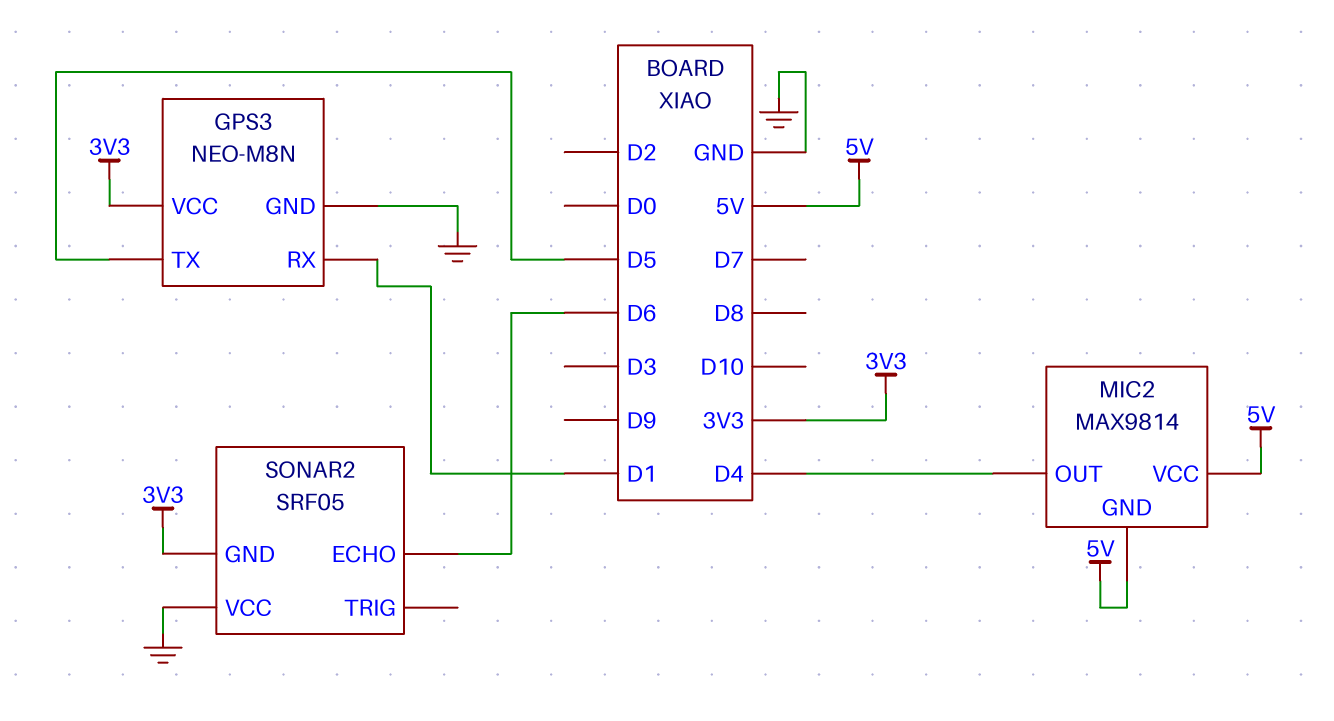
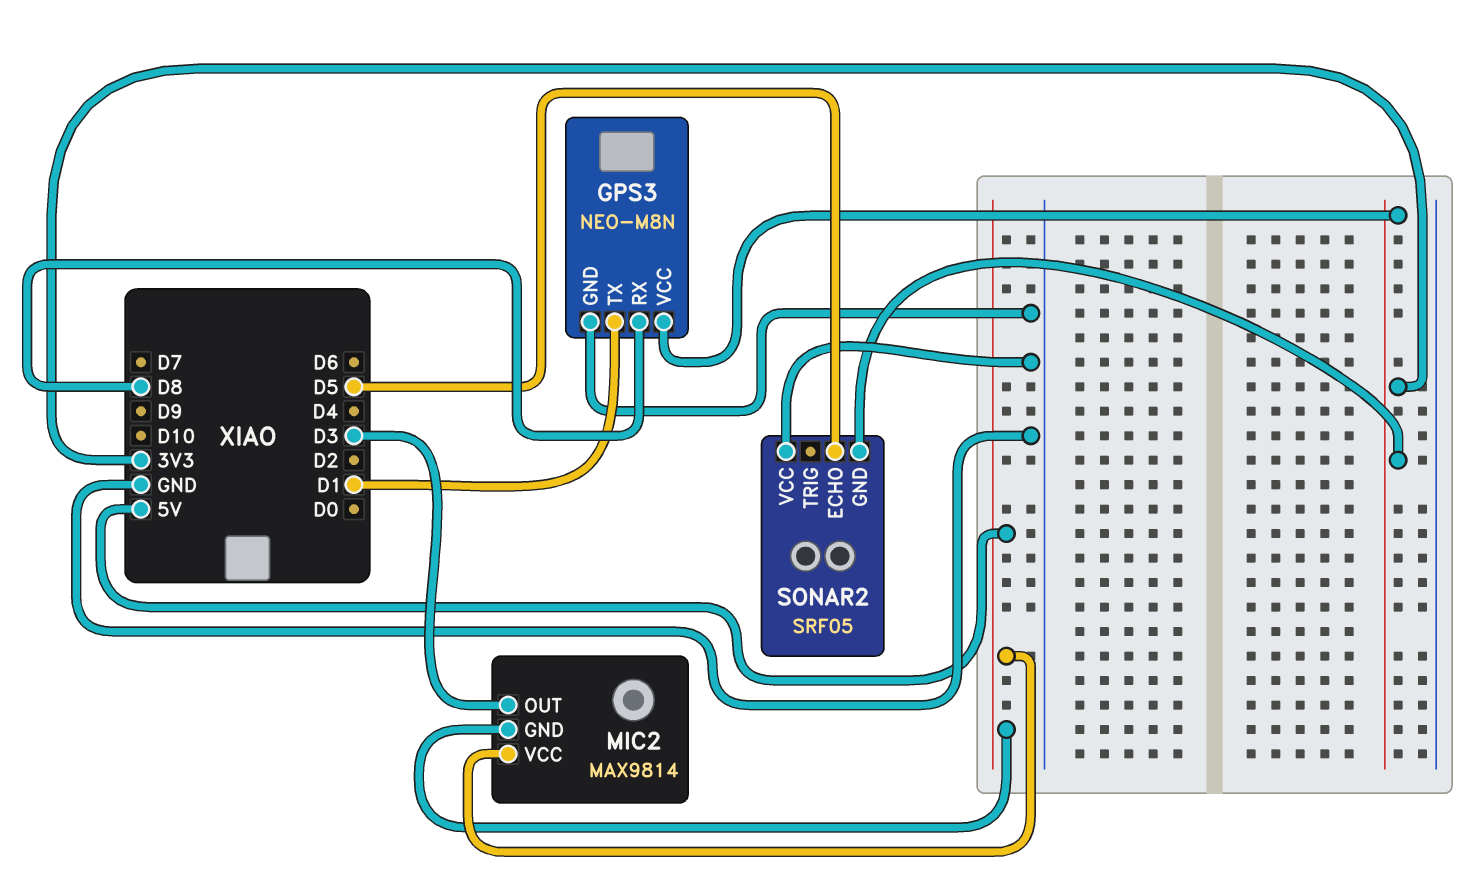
GPS3 pin RX: D1 -> D8
GPS3 pin TX: D5 -> D1
MIC2 pin OUT: D4 -> D3
SONAR2 pin ECHO: D6 -> D5

